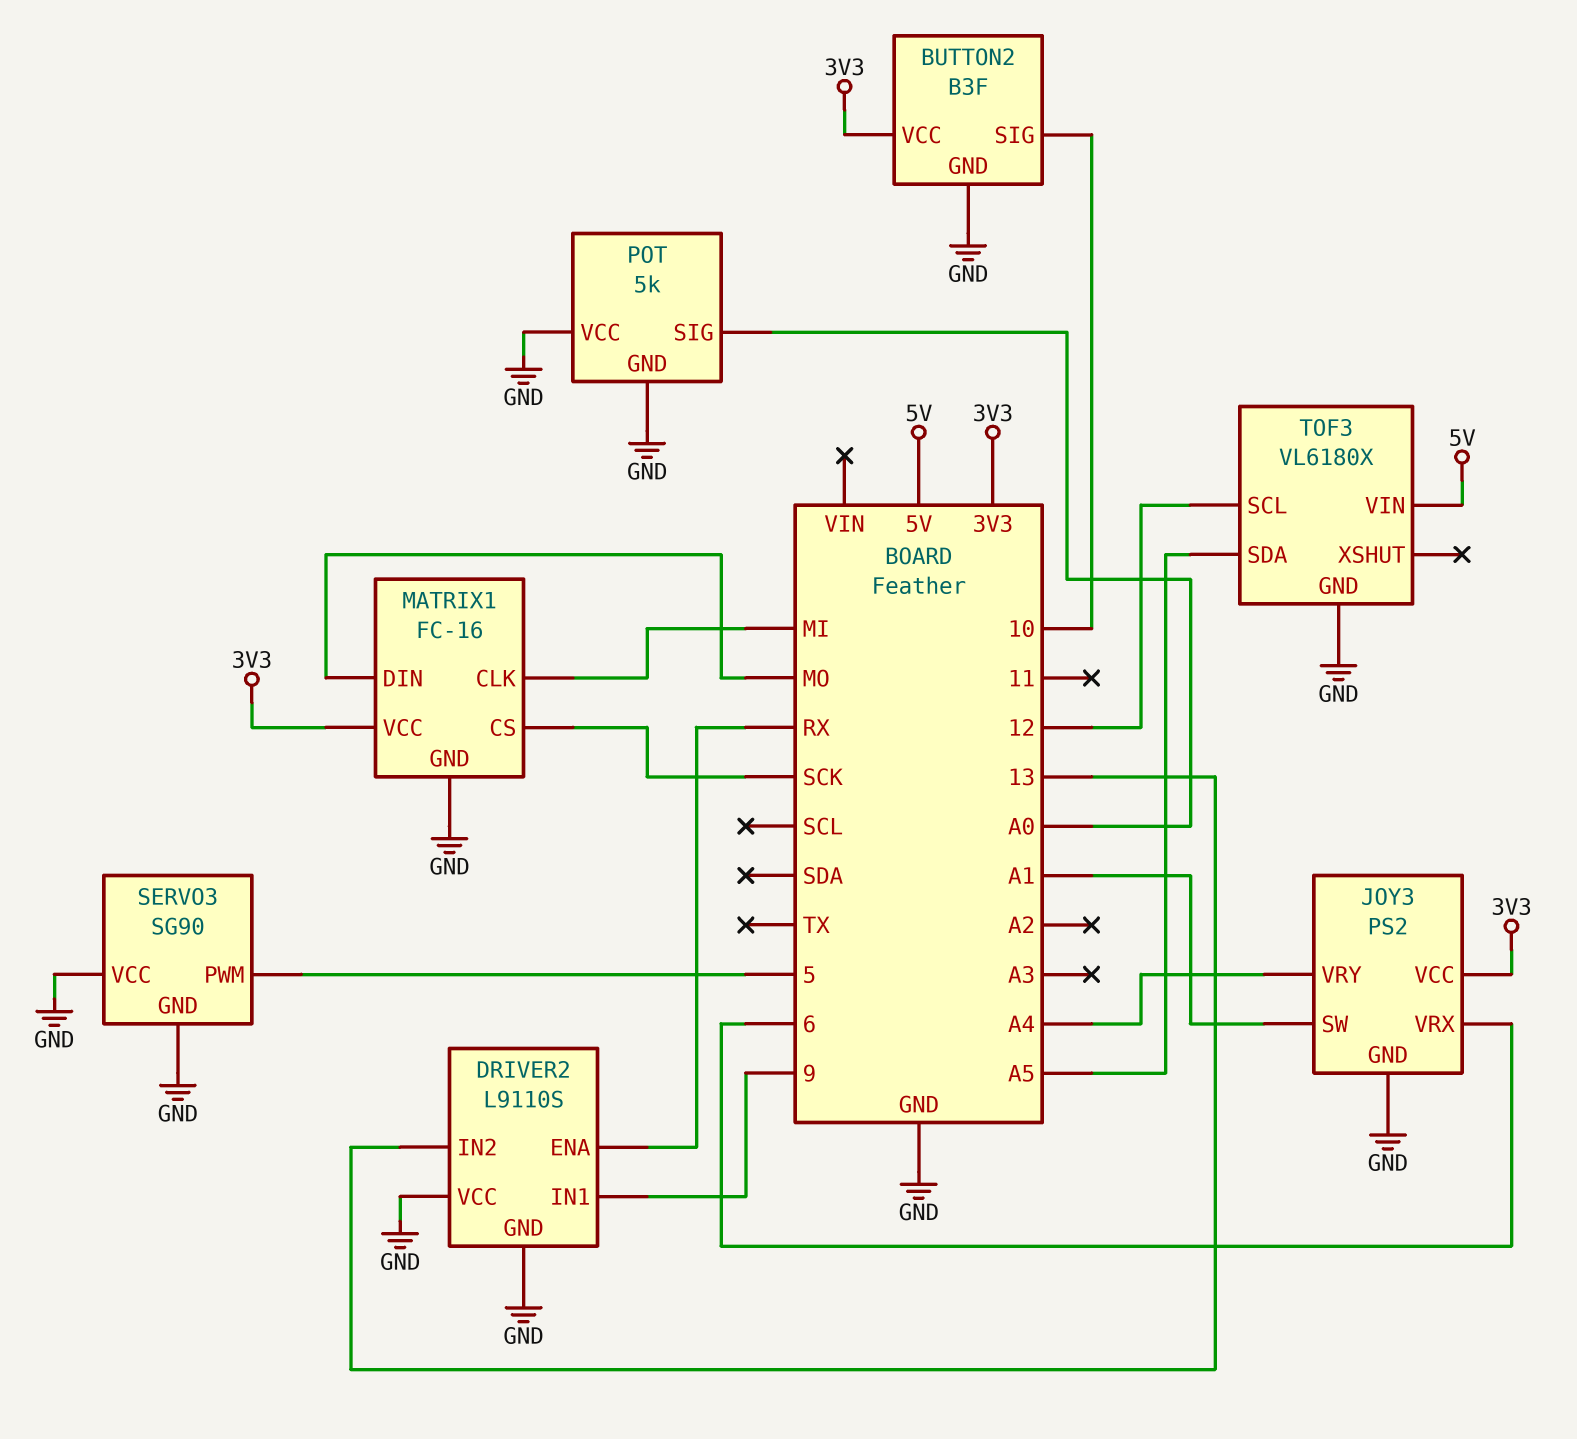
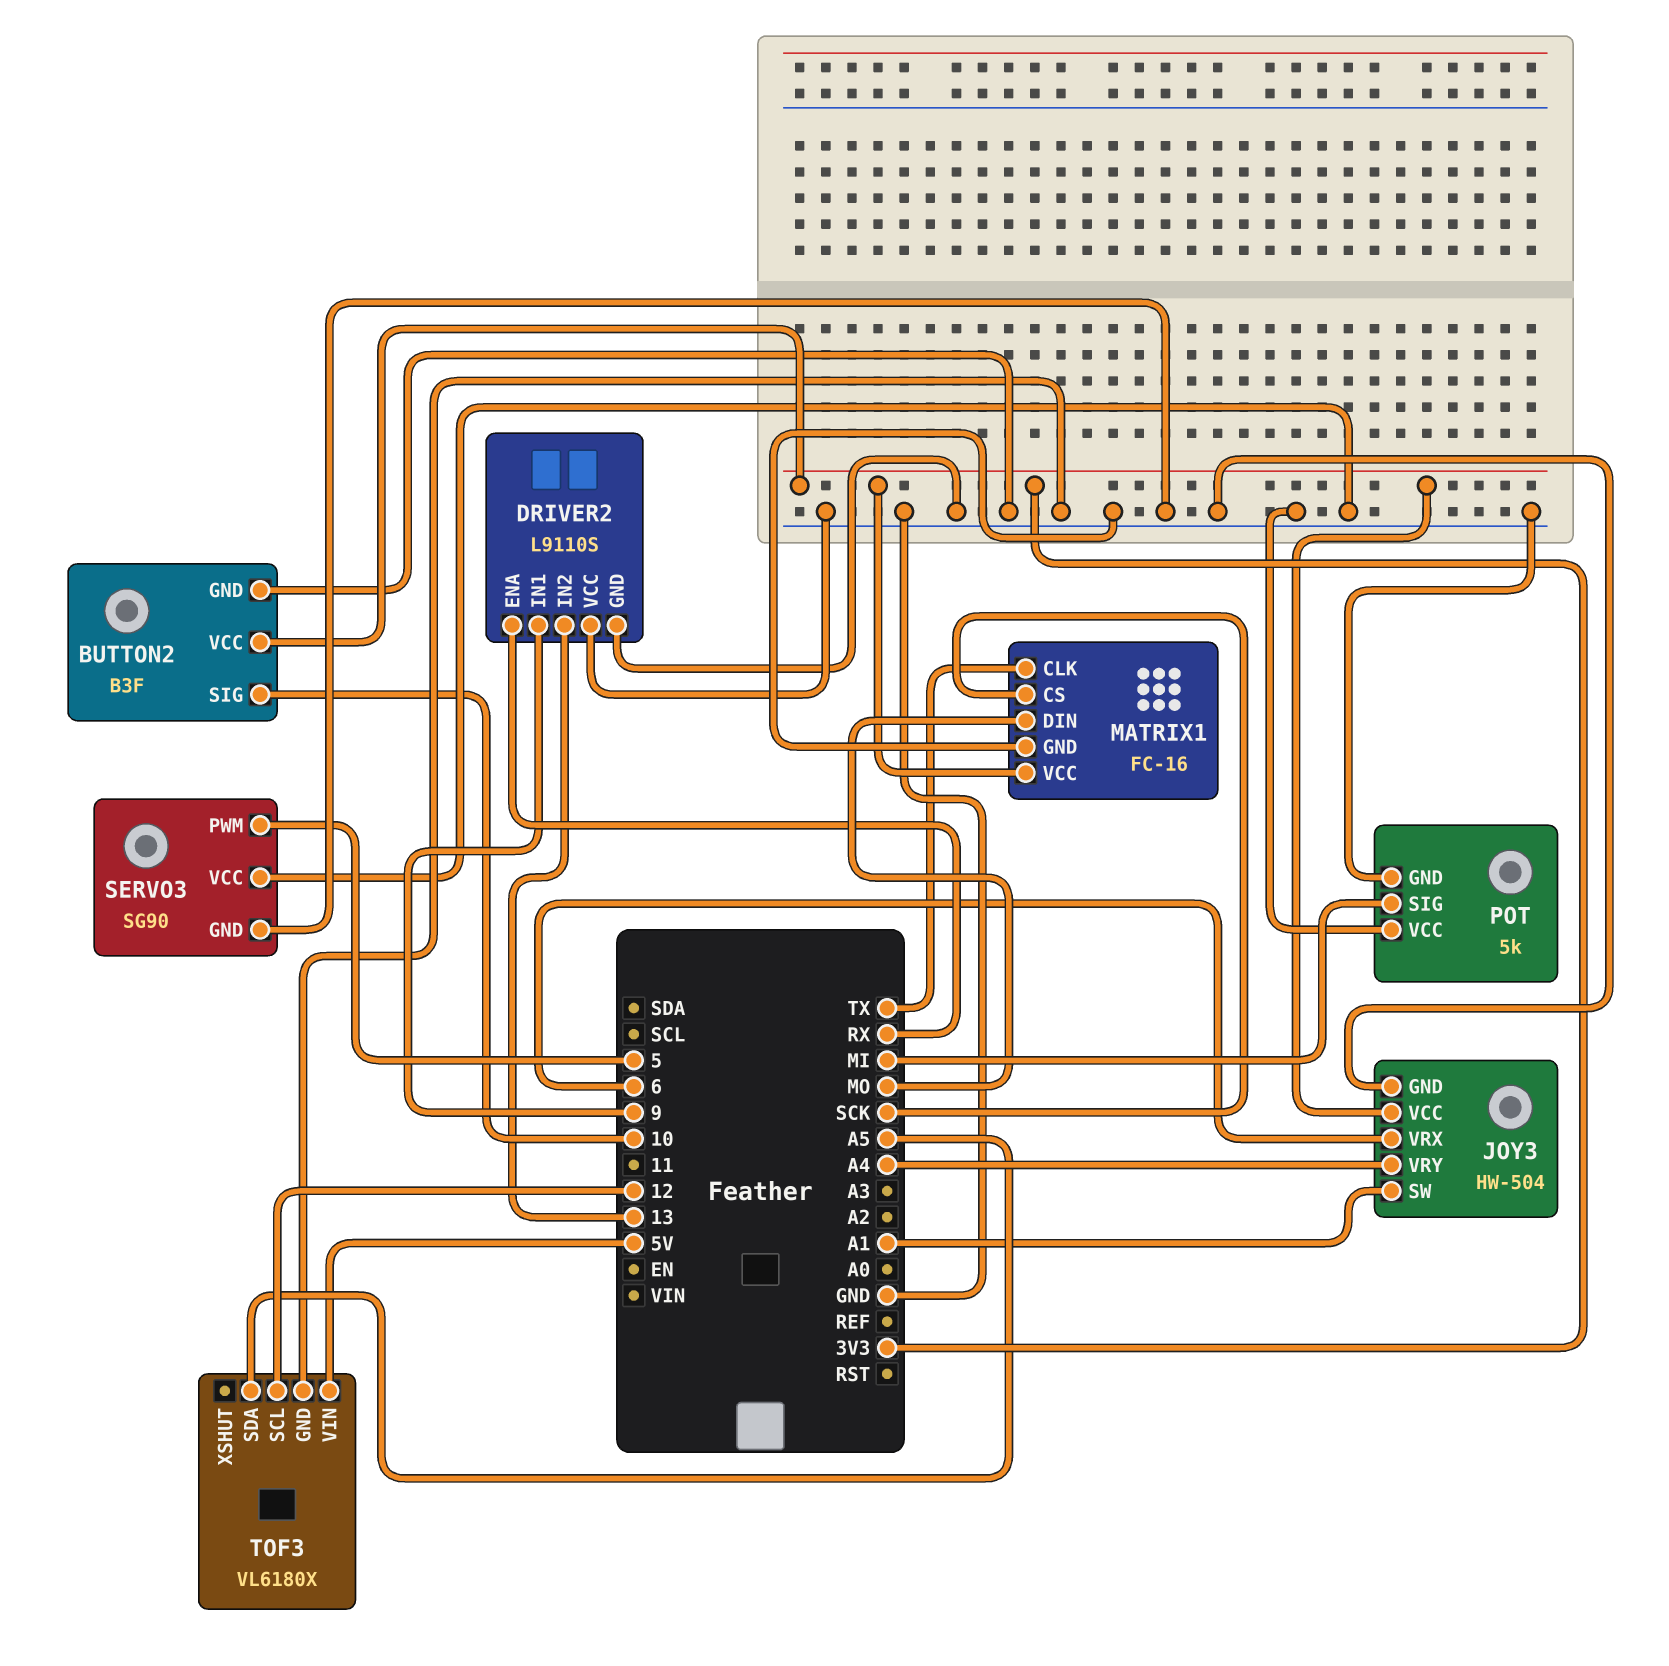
JOY3: PS2 -> HW-504
MATRIX1 pin CLK: MI -> TX
POT pin SIG: A0 -> MI

